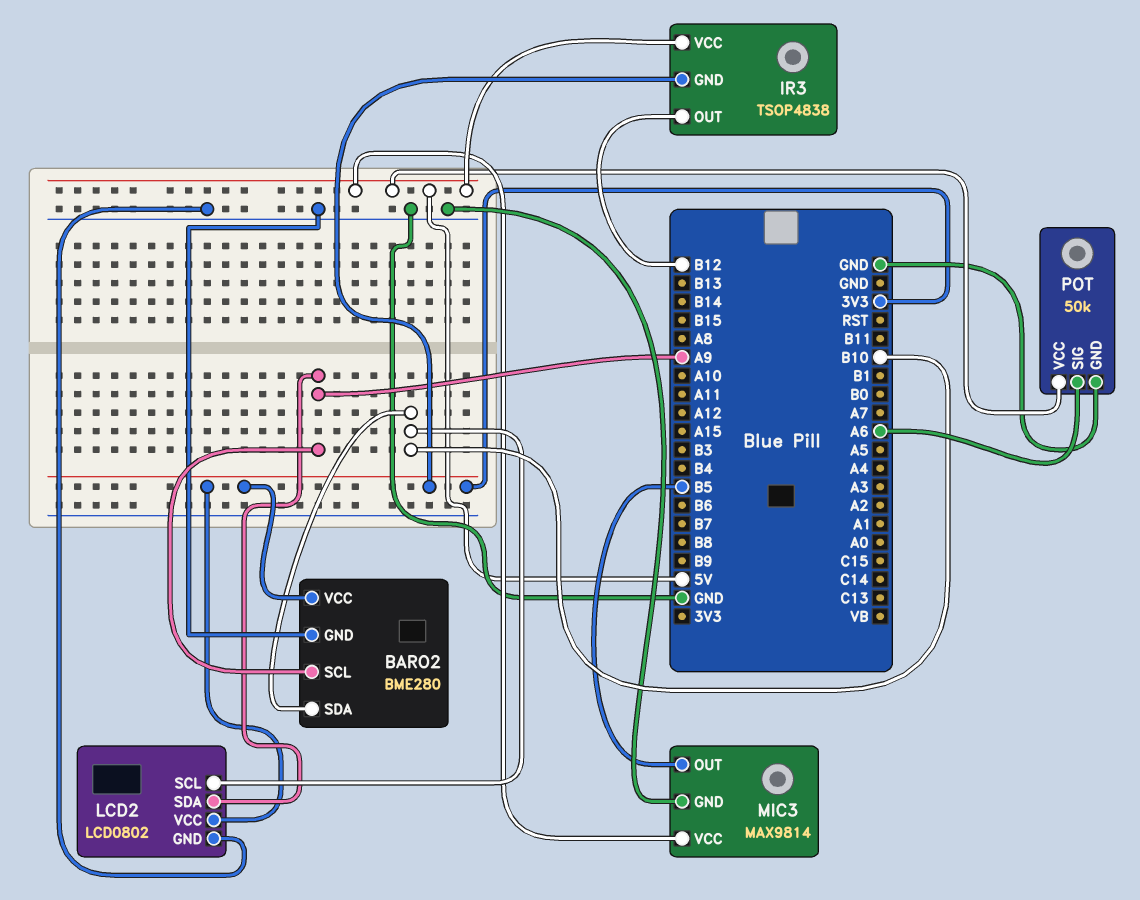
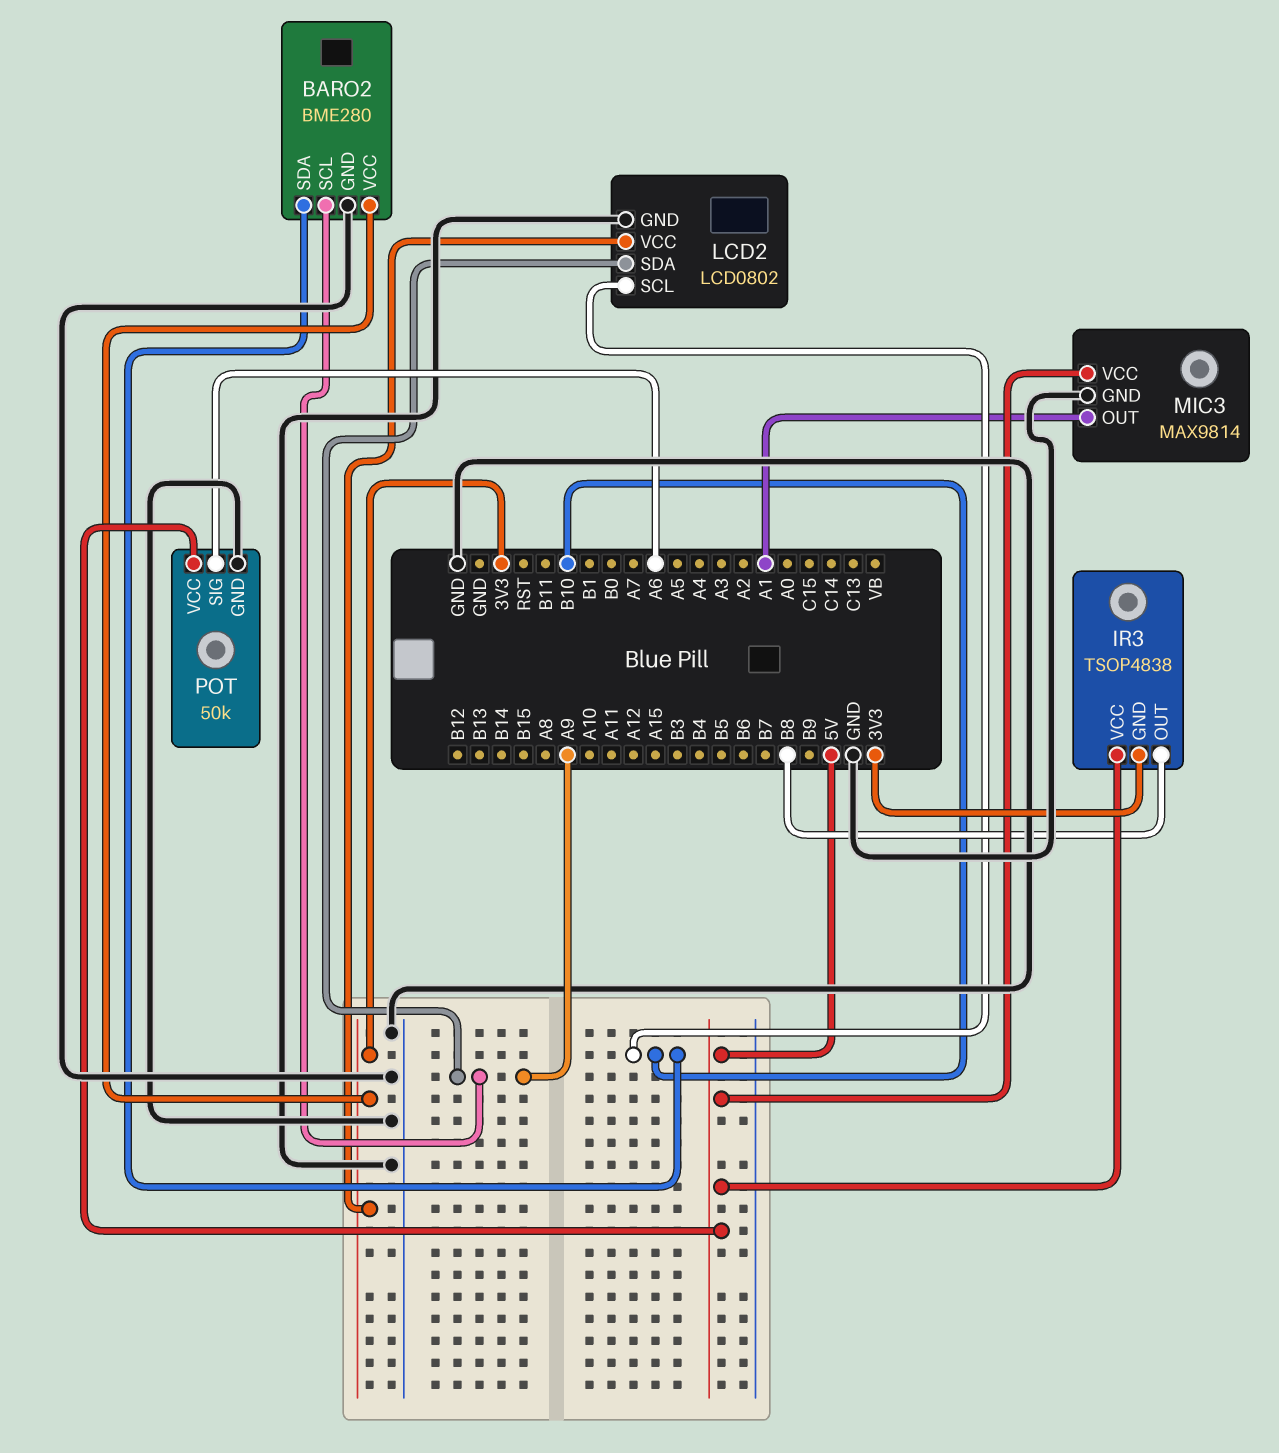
IR3 pin OUT: B12 -> B8
MIC3 pin OUT: B5 -> A1

